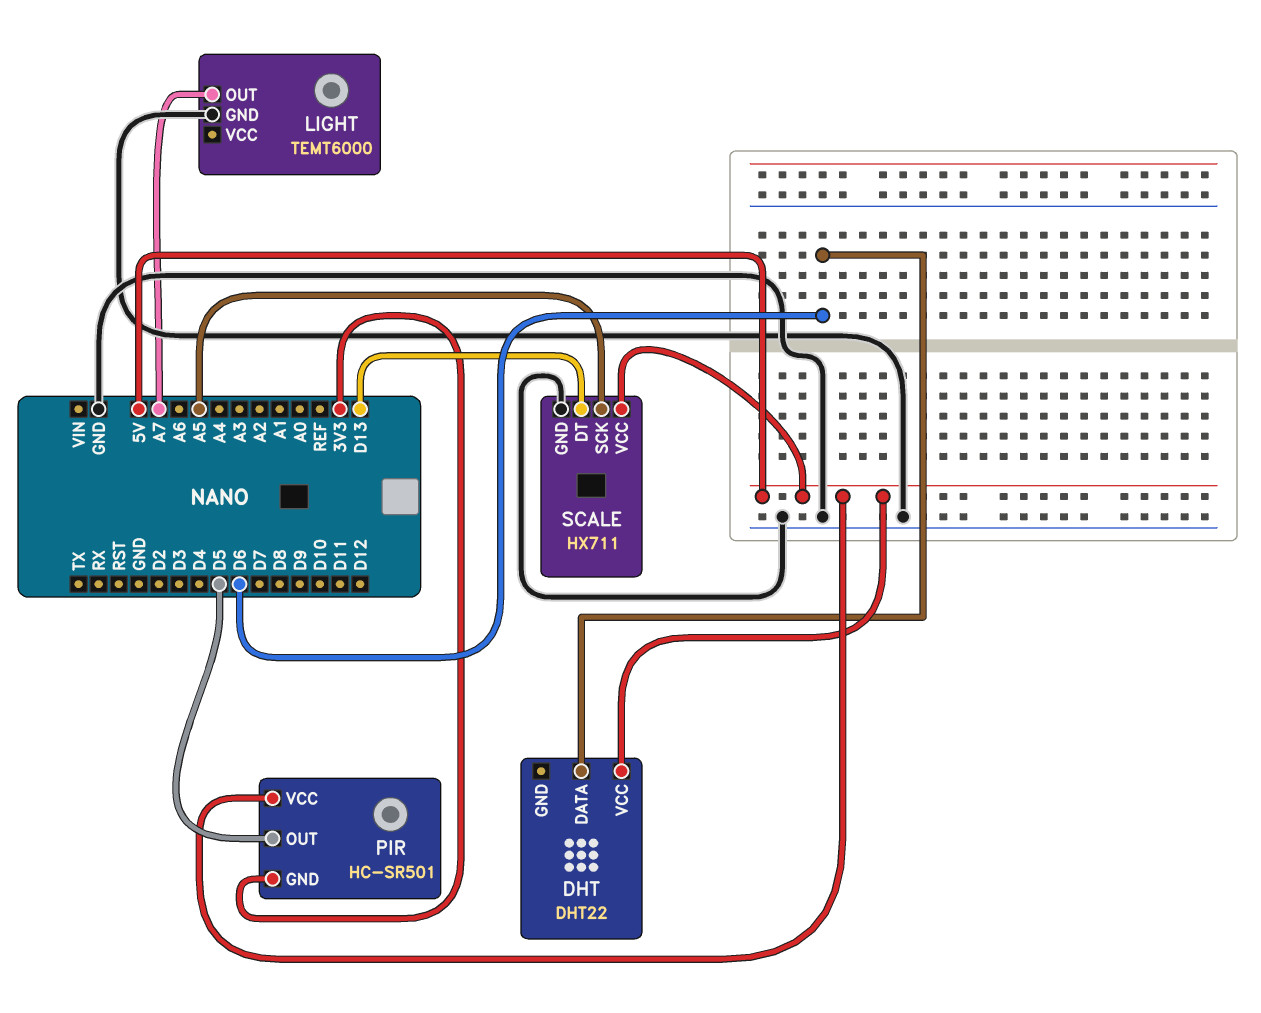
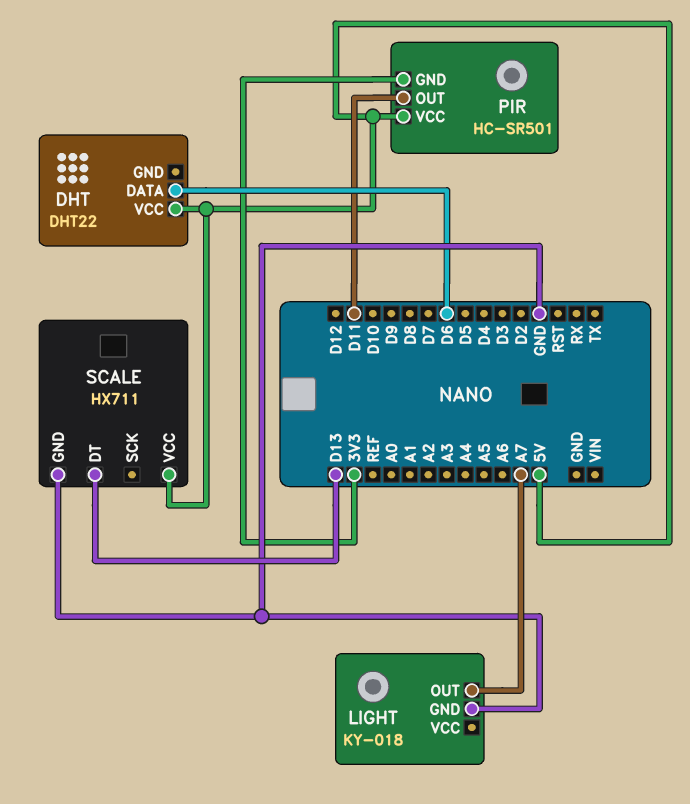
LIGHT: TEMT6000 -> KY-018
PIR pin OUT: D5 -> D11
SCALE pin SCK: A5 -> none

